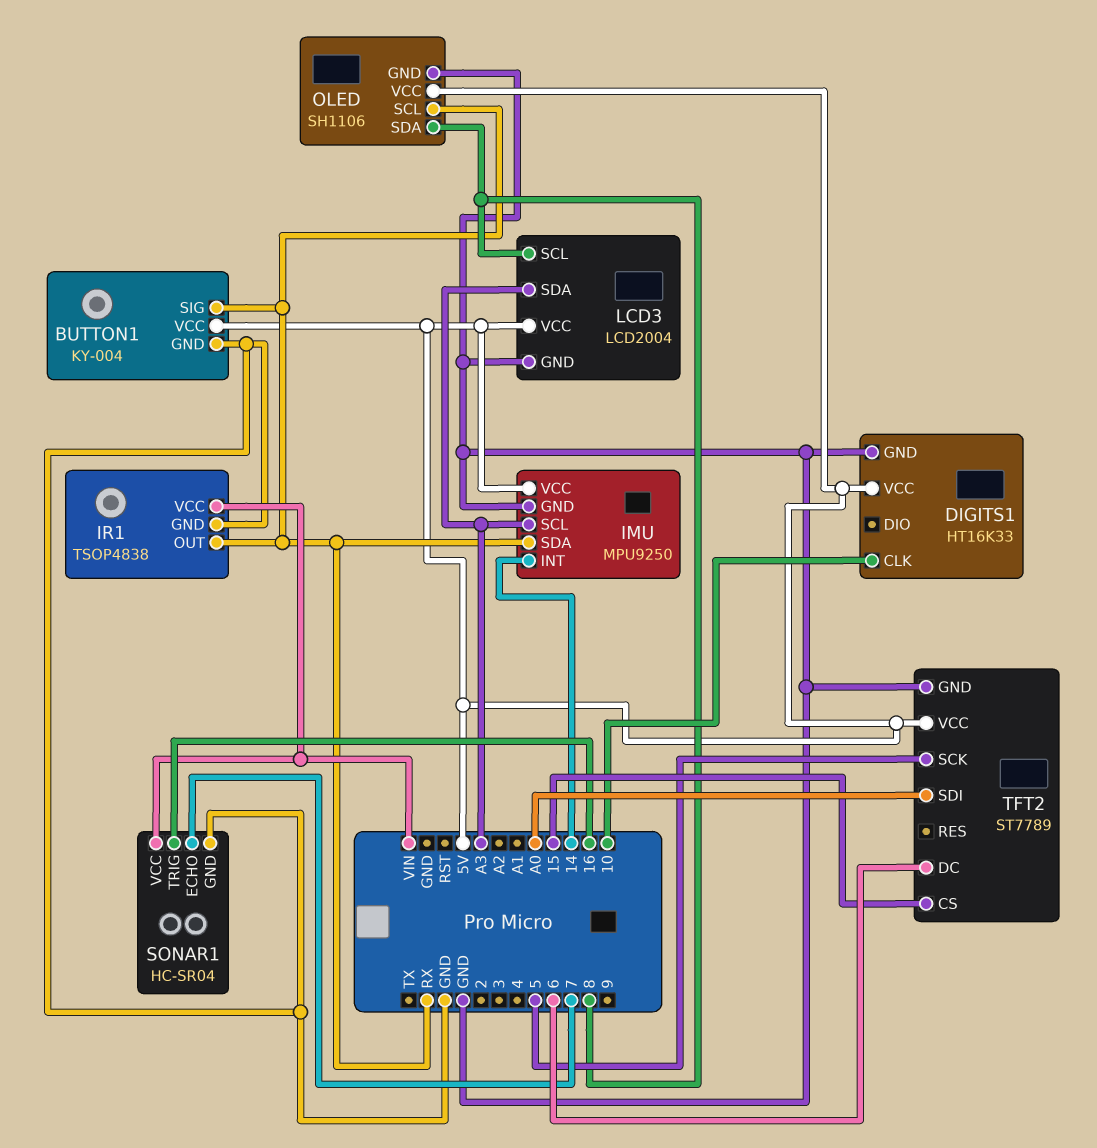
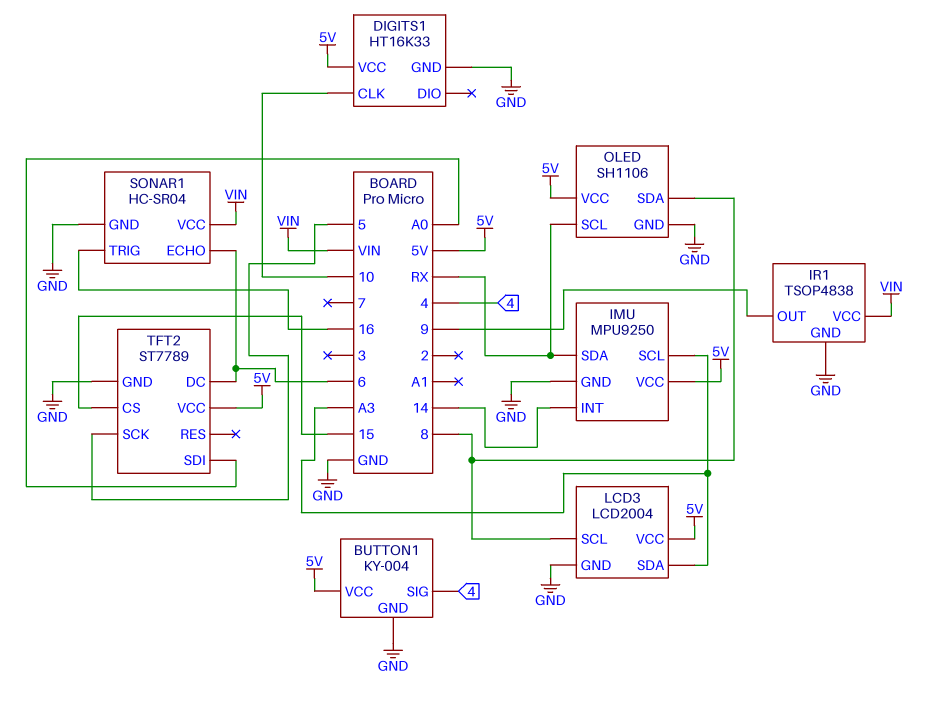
BUTTON1 pin SIG: RX -> 4
IR1 pin OUT: RX -> 9
SONAR1 pin ECHO: 7 -> 6

